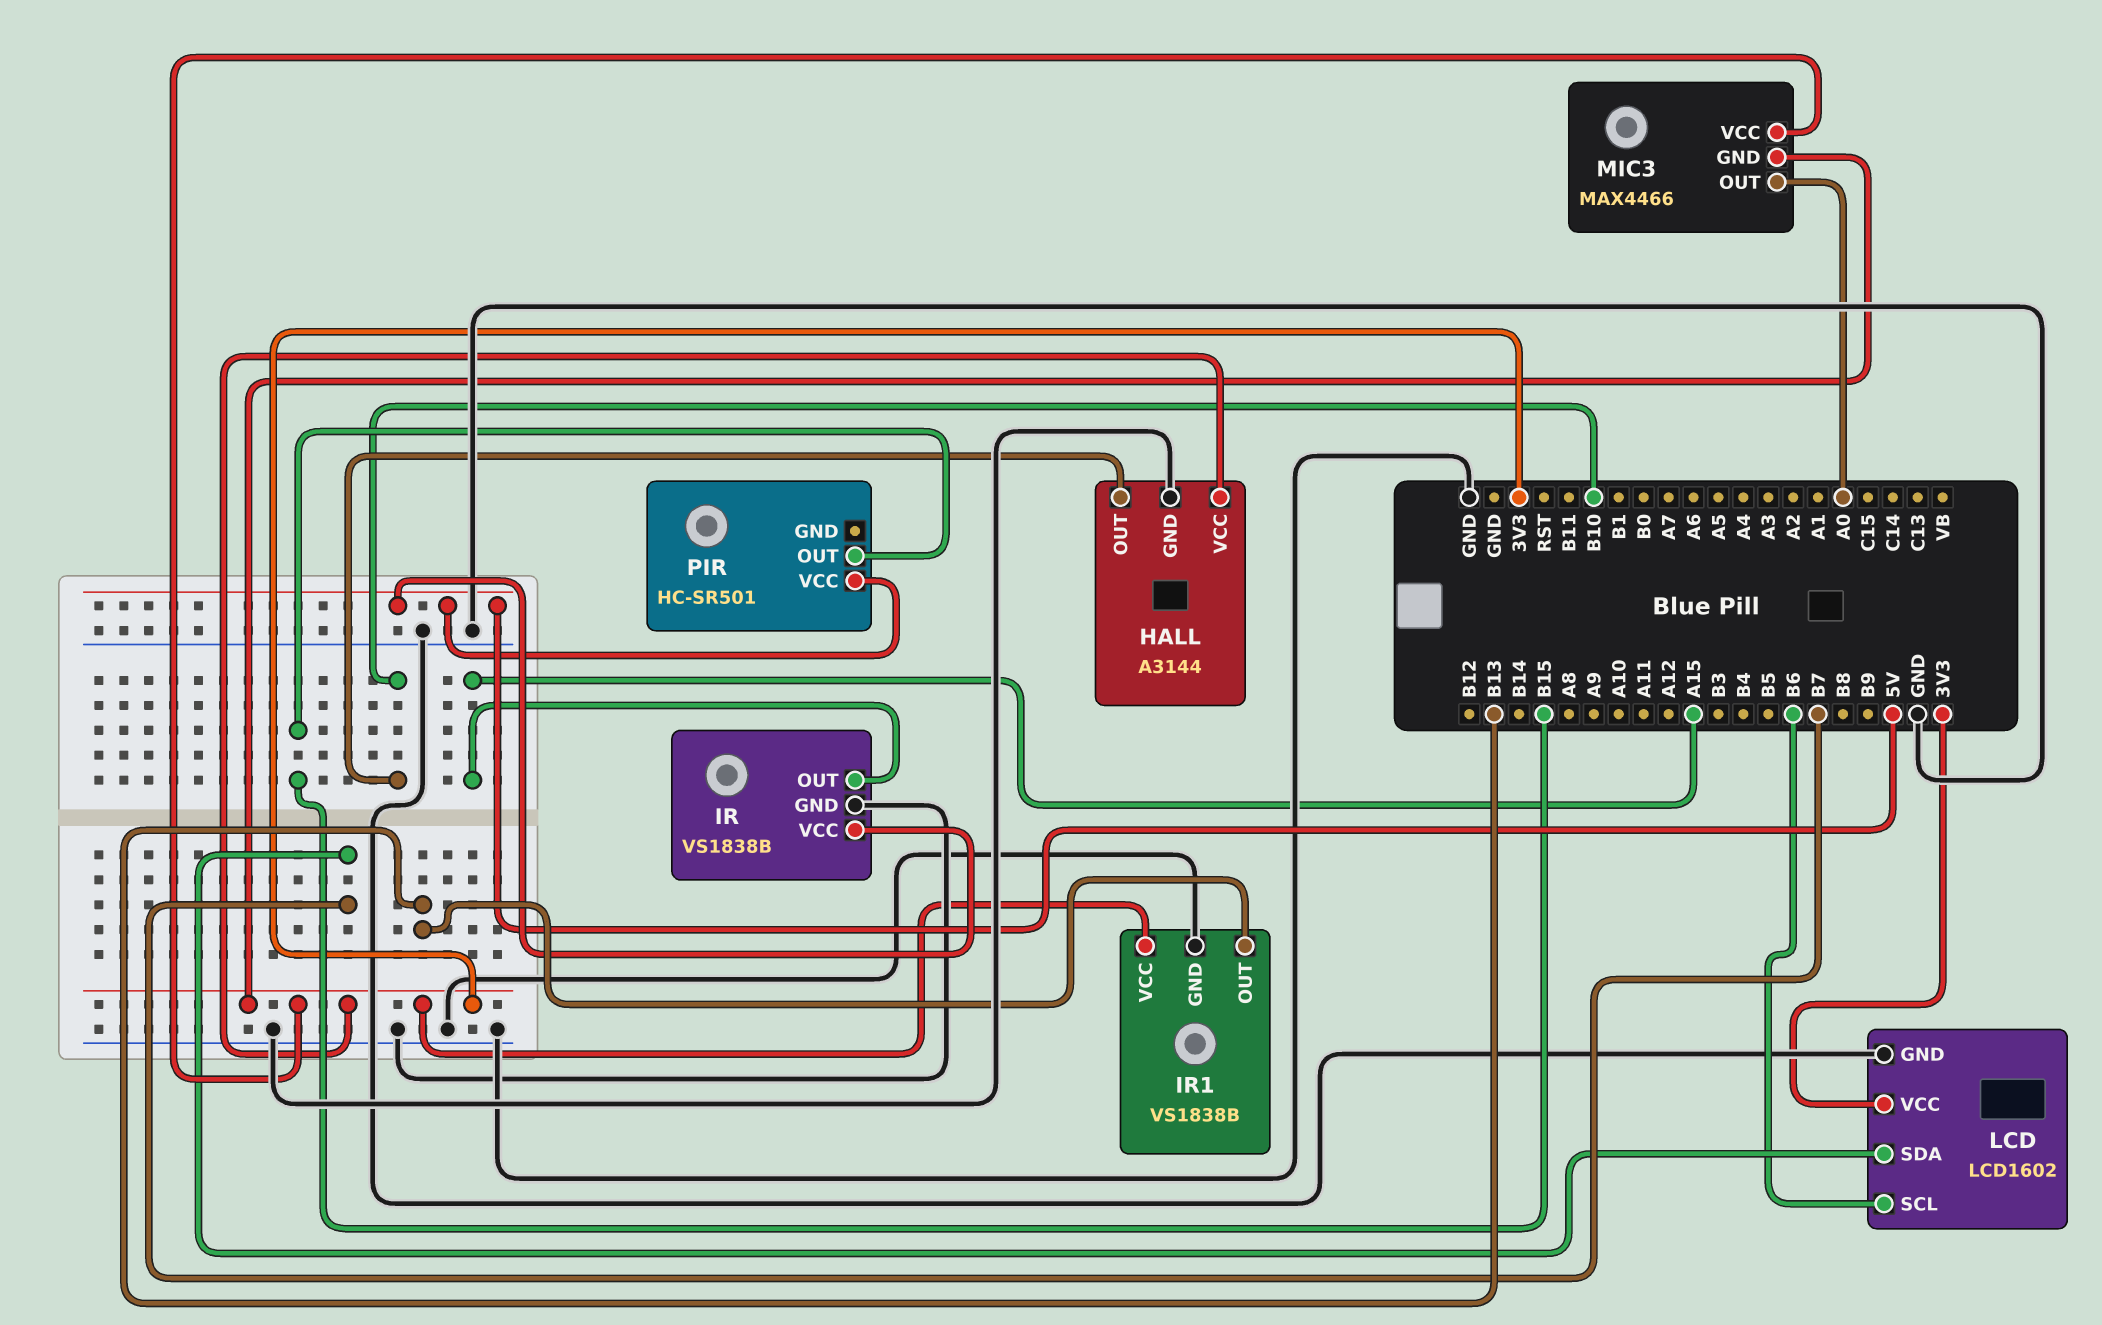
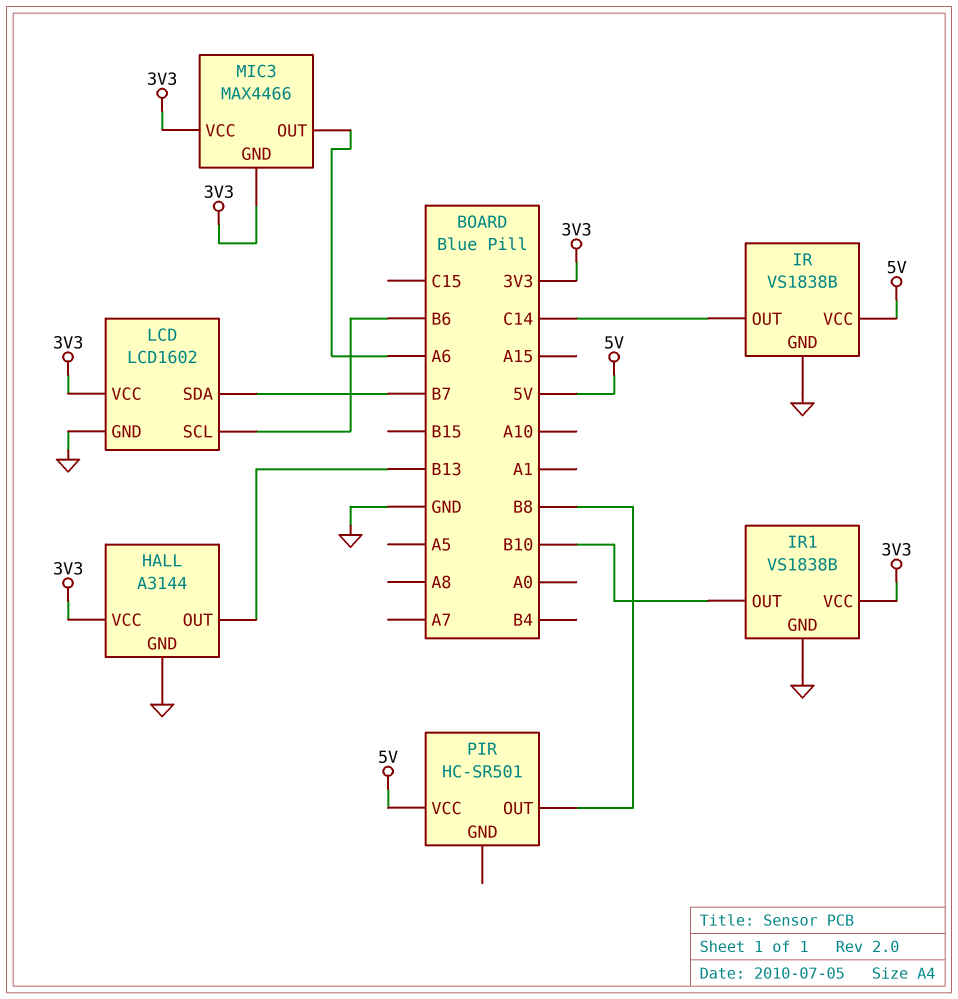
HALL pin OUT: B10 -> B13
IR pin OUT: A15 -> C14
IR1 pin OUT: B13 -> B10
MIC3 pin OUT: A0 -> A6
PIR pin OUT: B15 -> B8

